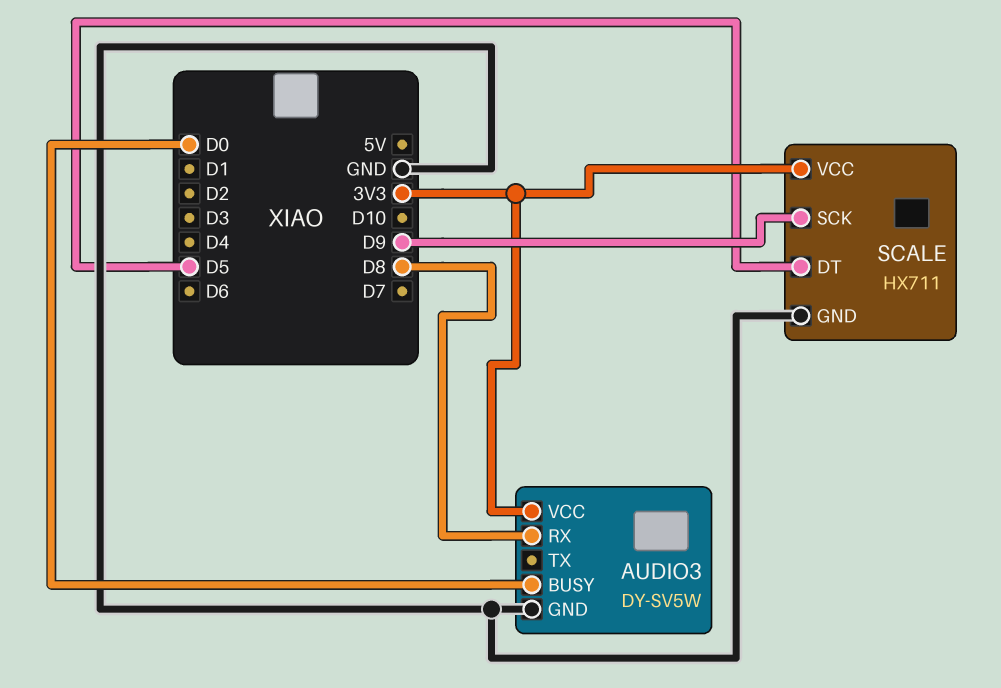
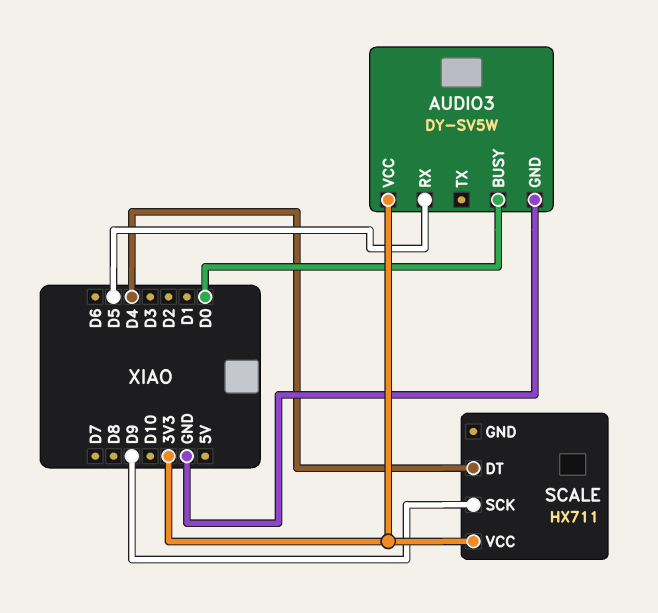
AUDIO3 pin RX: D8 -> D5
SCALE pin DT: D5 -> D4
SCALE pin GND: GND -> none

